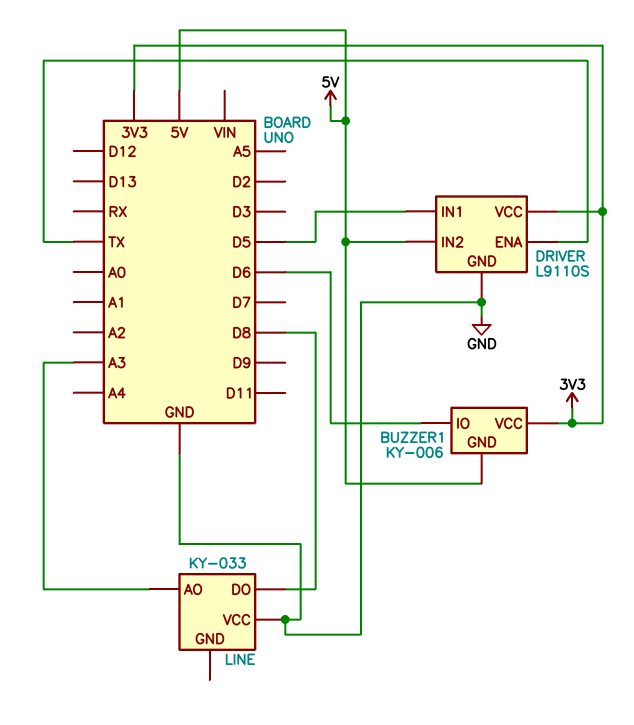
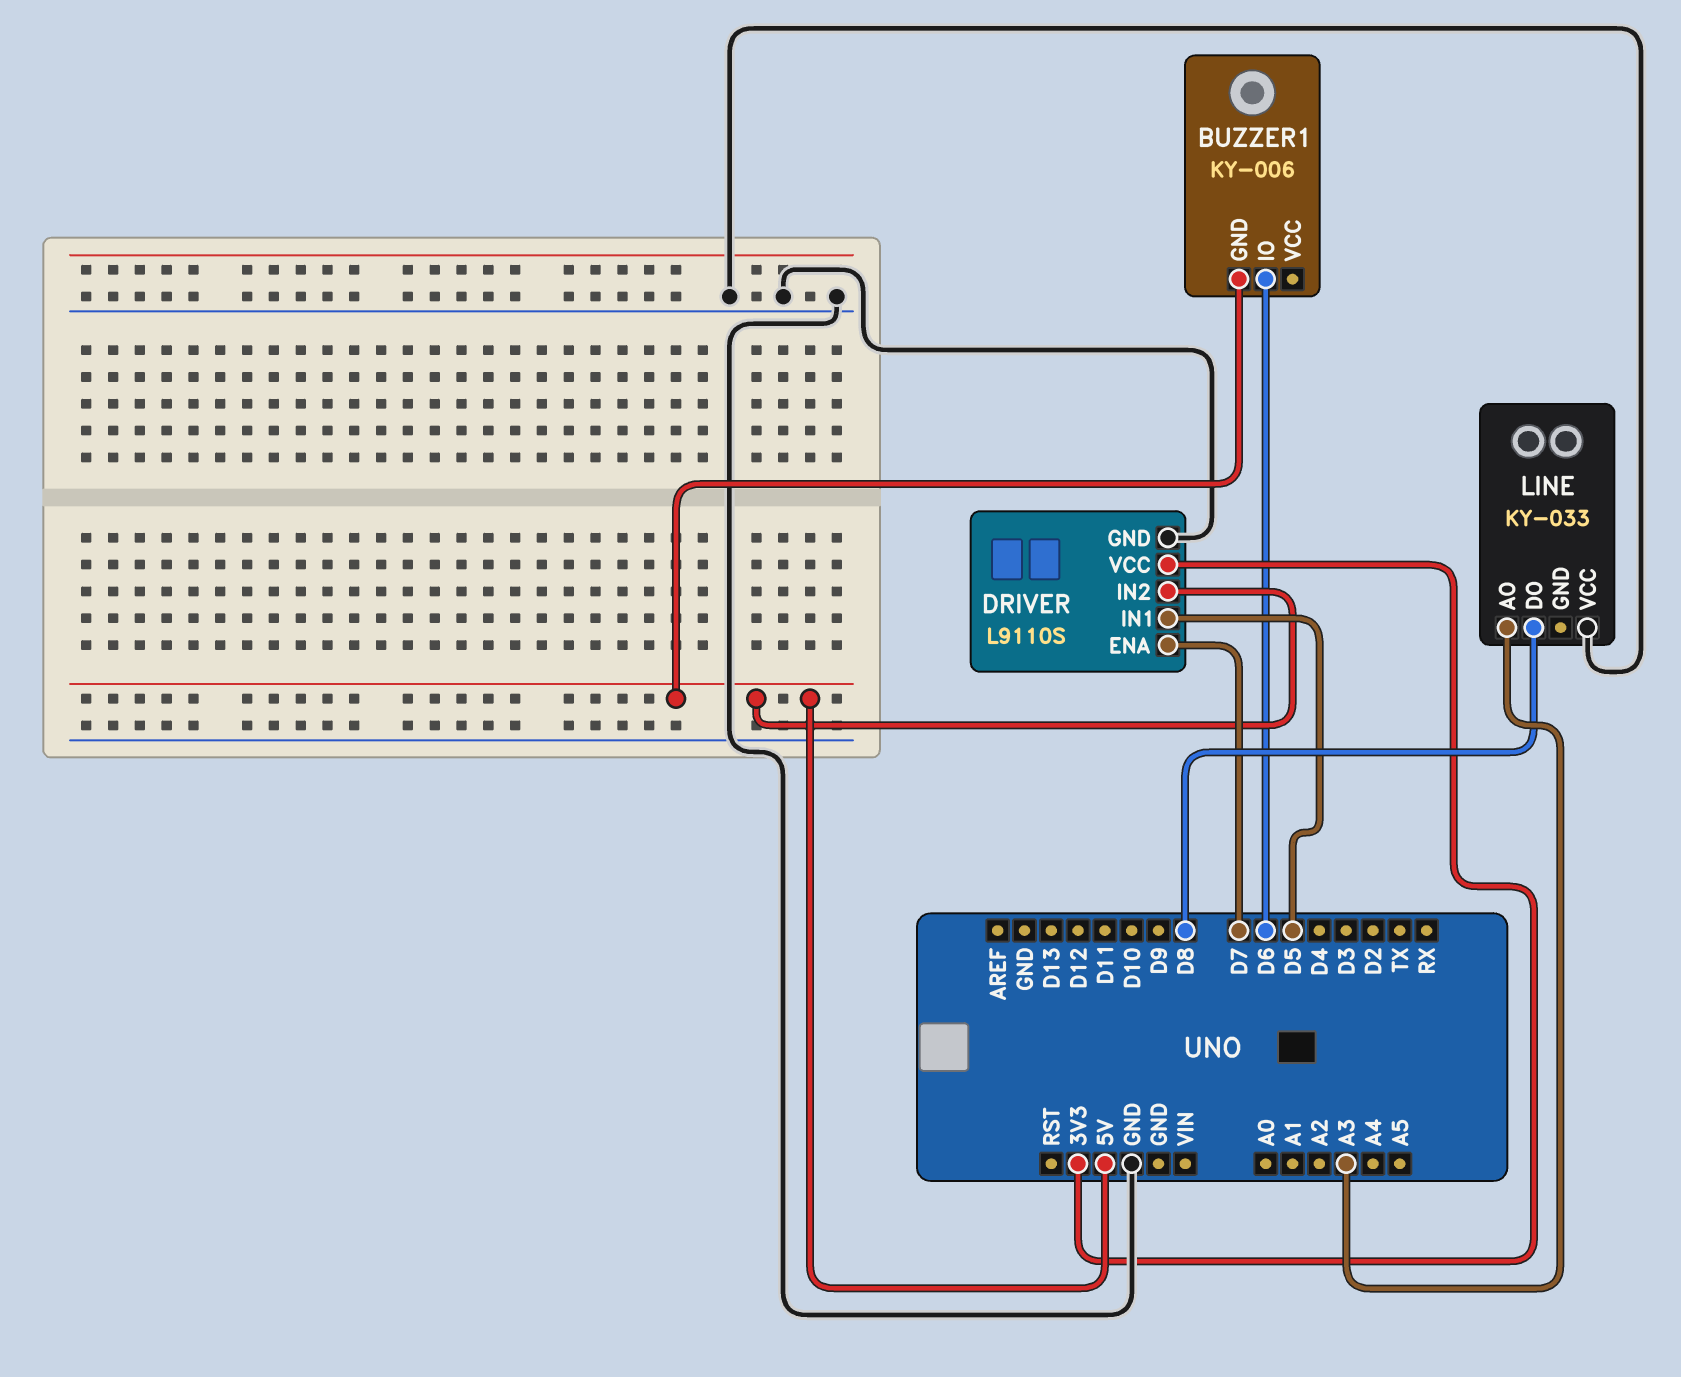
BUZZER1 pin VCC: 3V3 -> none
DRIVER pin ENA: TX -> D7

